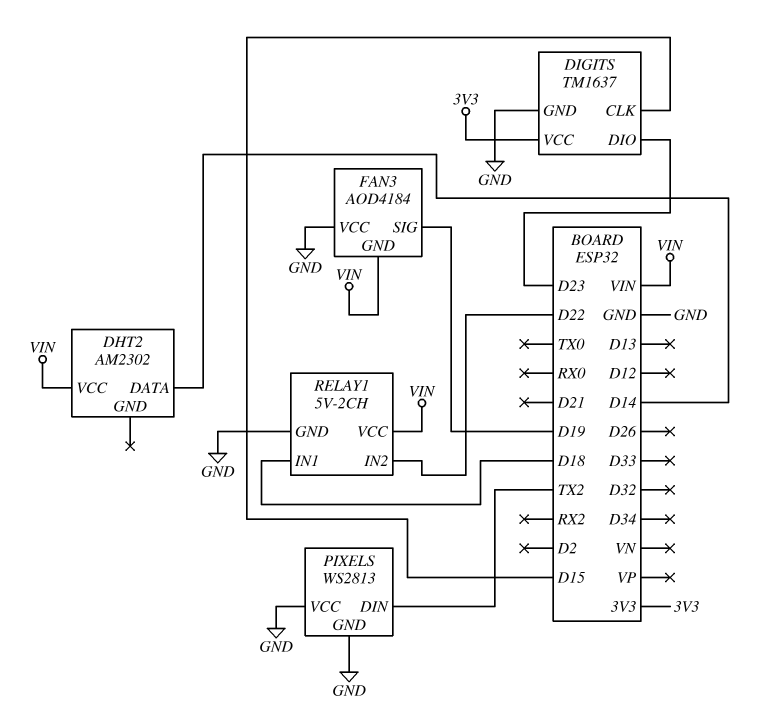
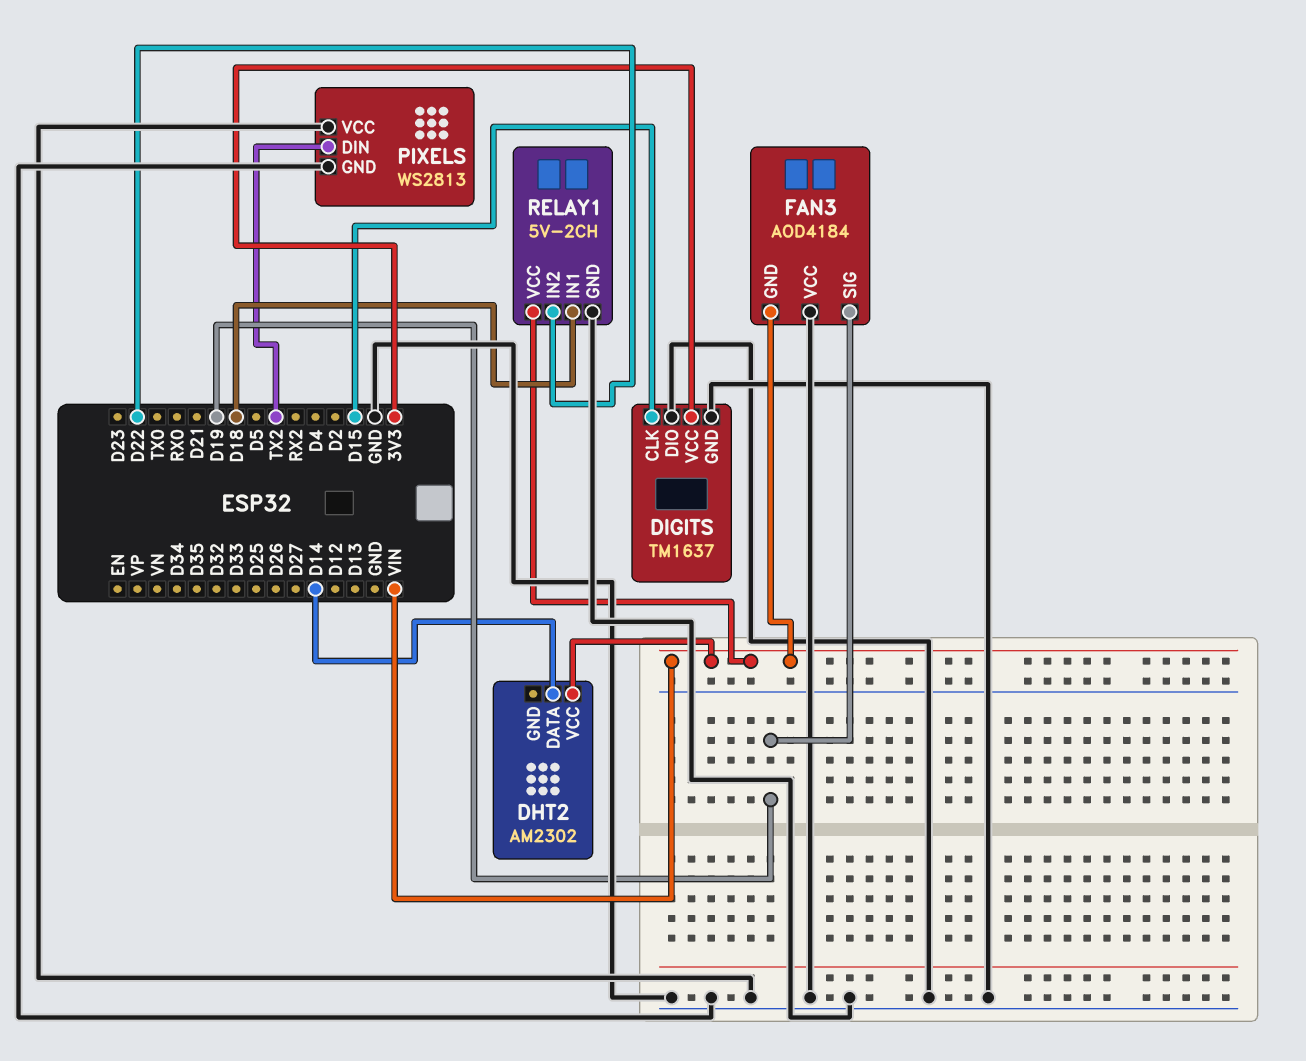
DIGITS pin DIO: D23 -> GND

